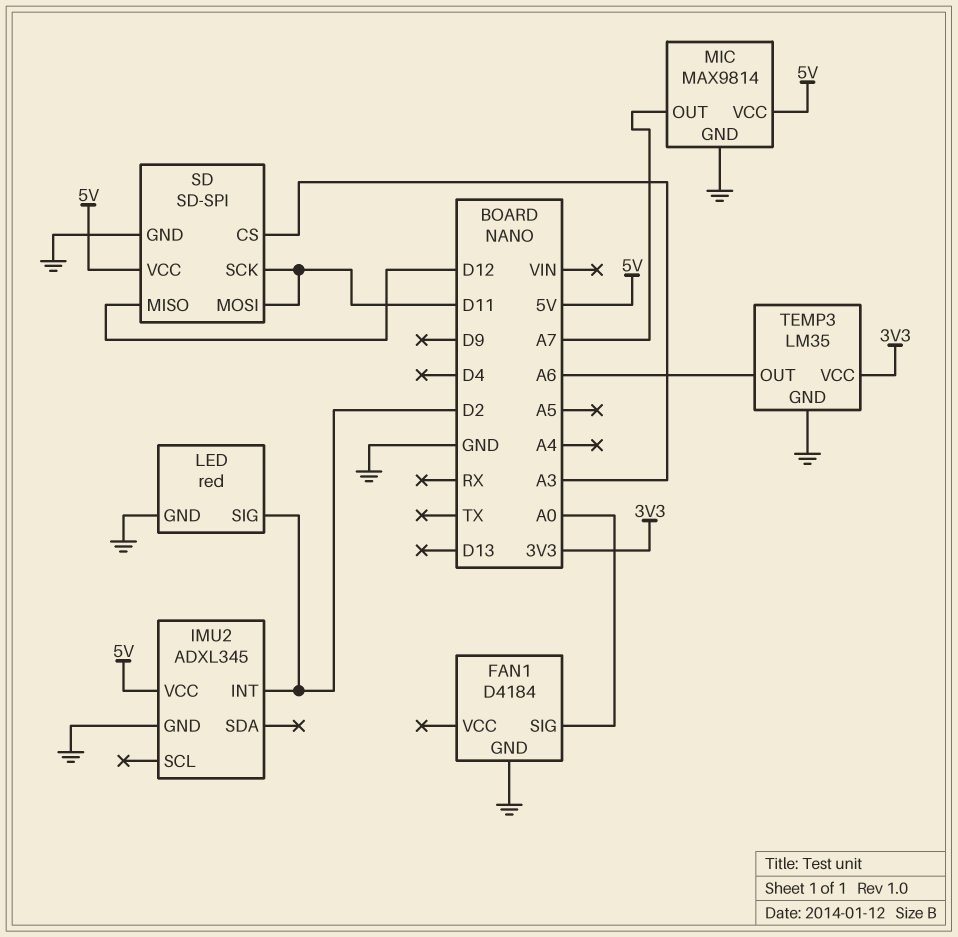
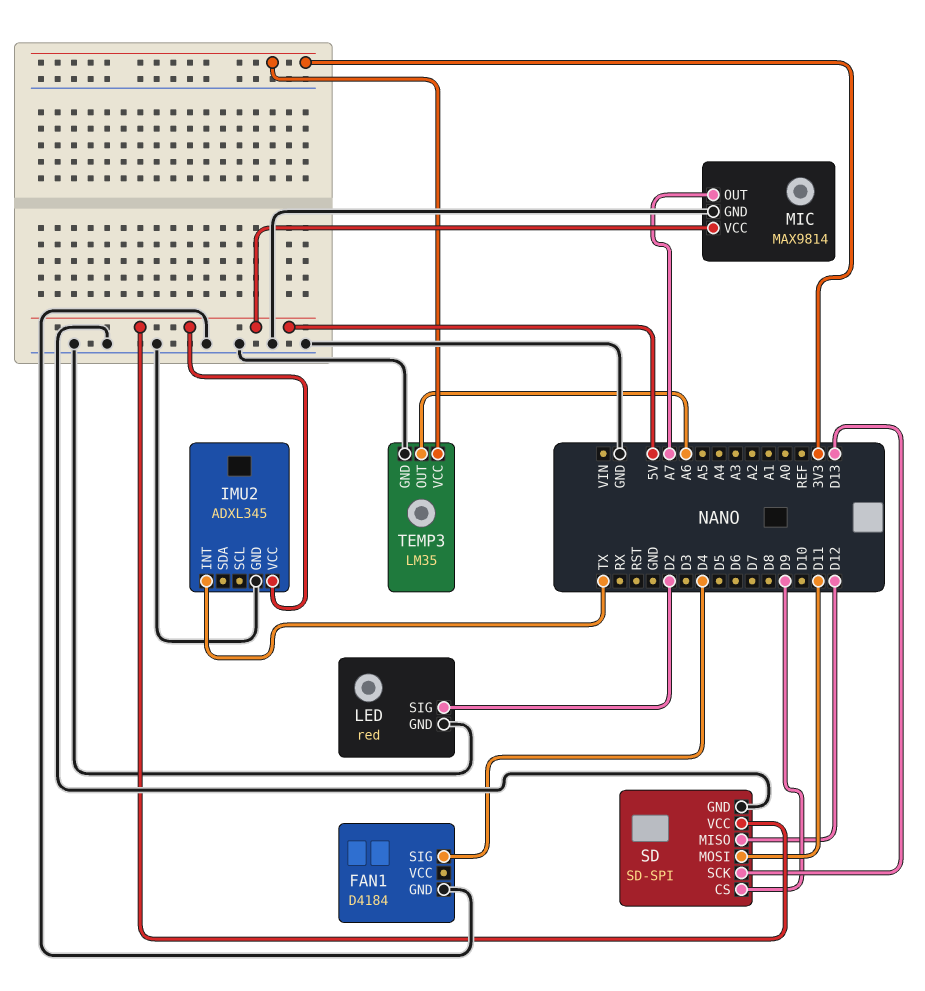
FAN1 pin SIG: A0 -> D4
IMU2 pin INT: D2 -> TX
SD pin CS: A3 -> D9
SD pin SCK: D11 -> D13

